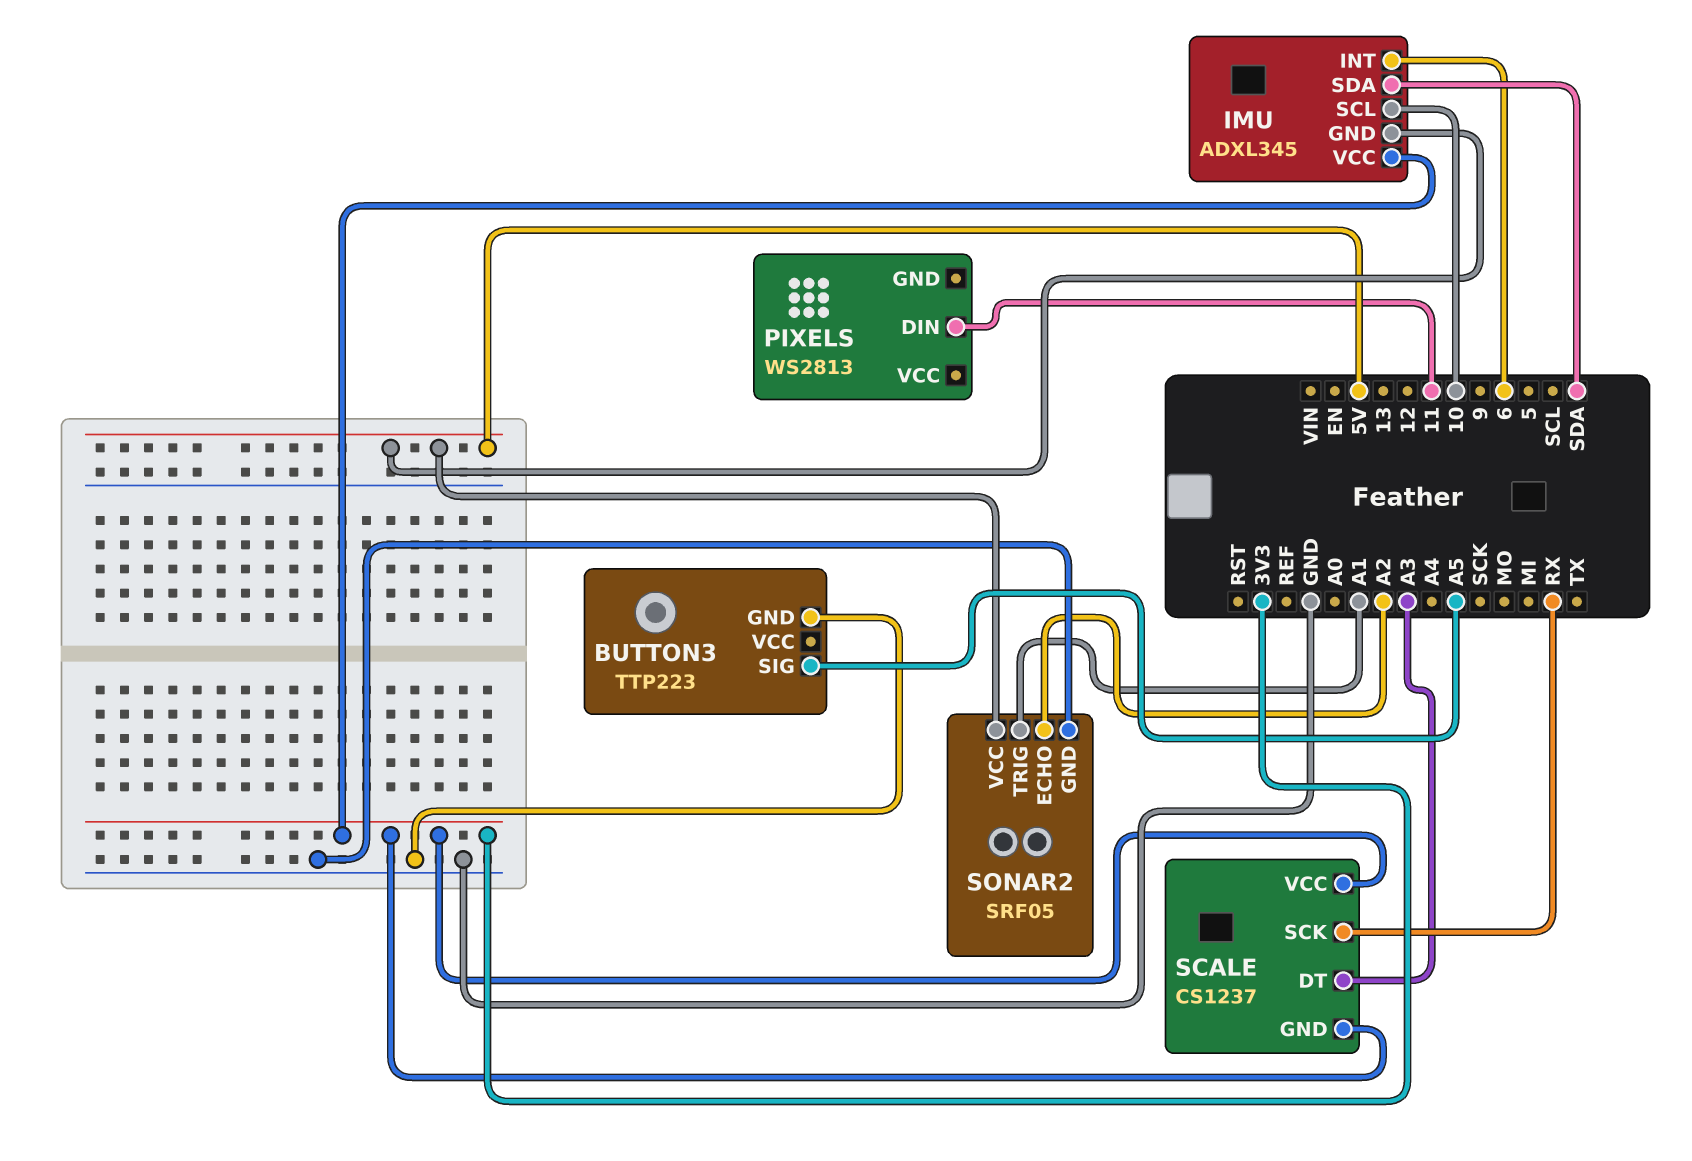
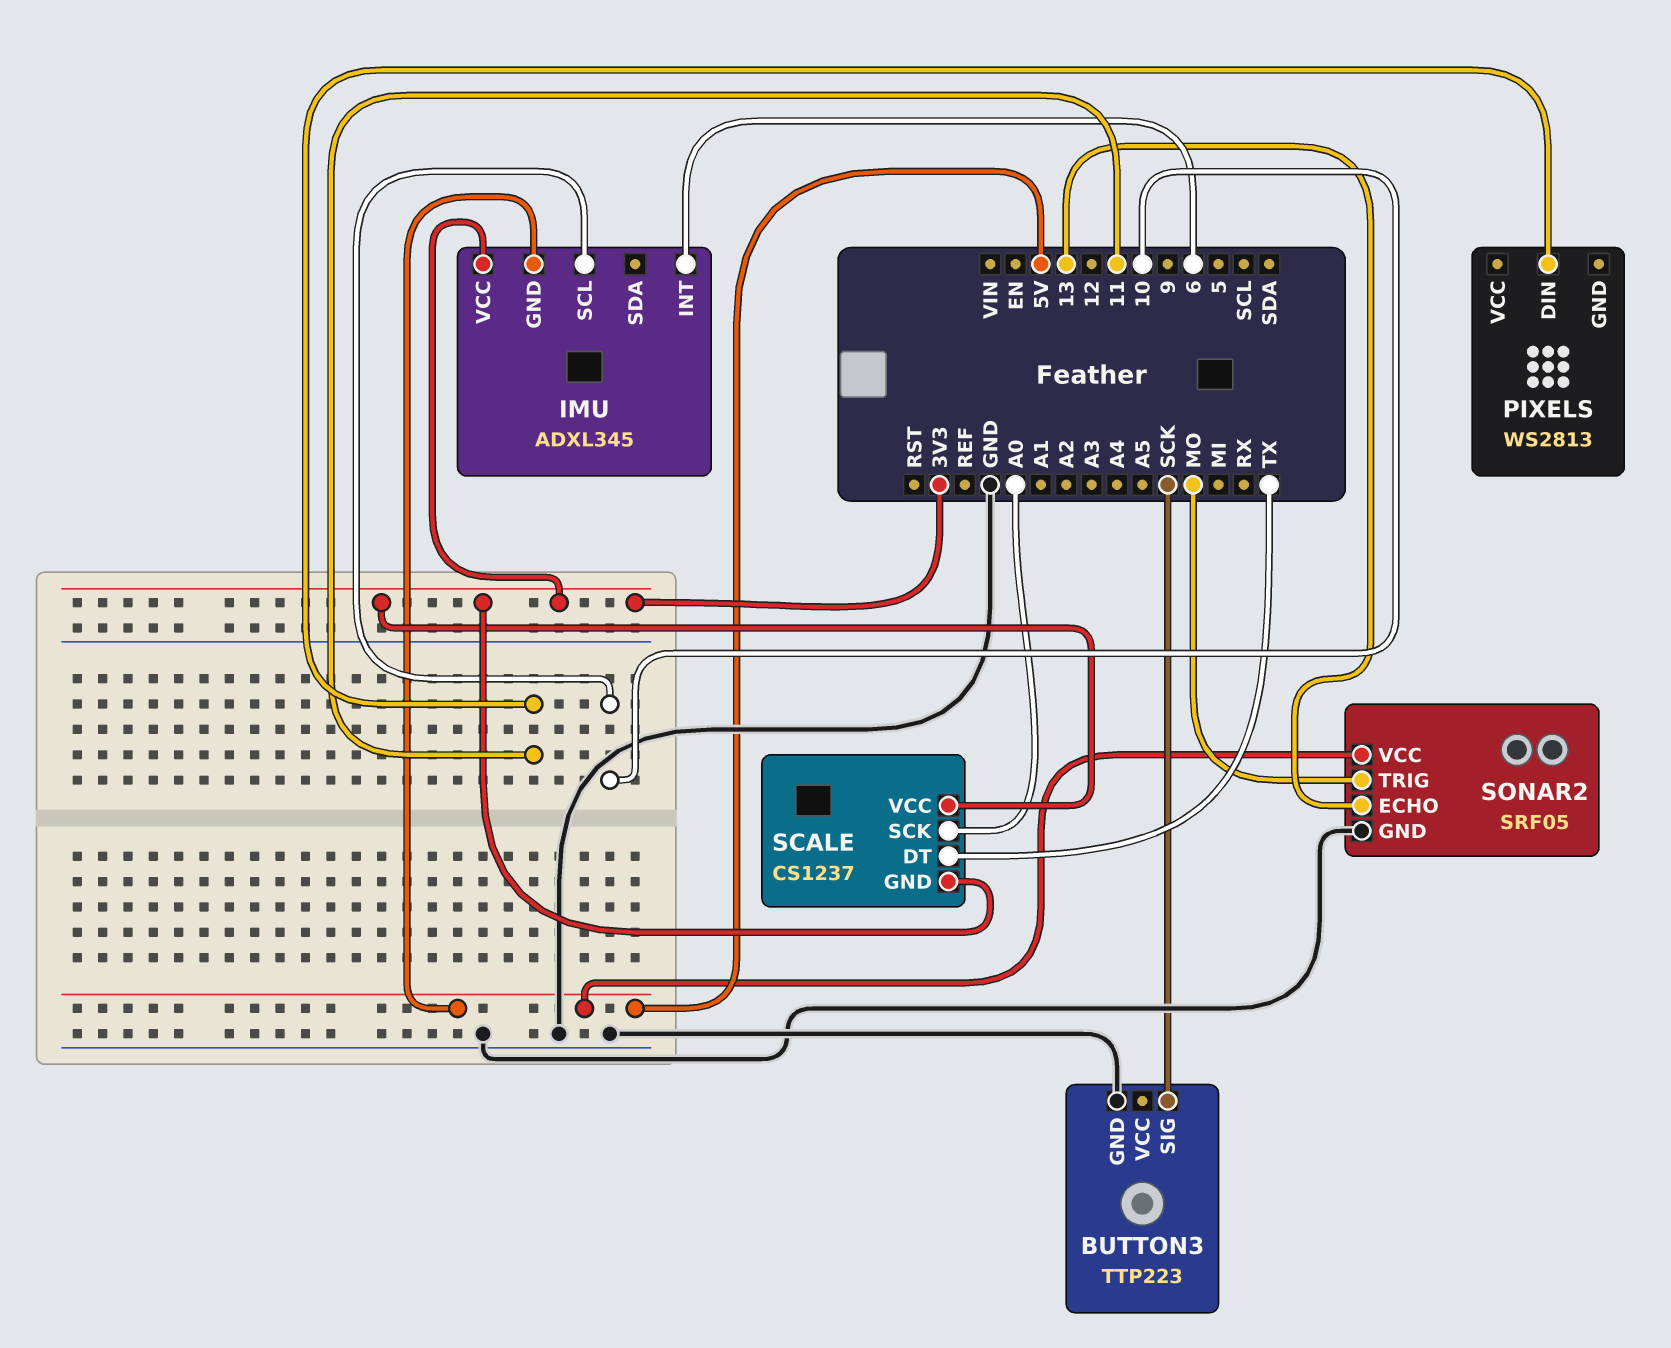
BUTTON3 pin SIG: A5 -> SCK
IMU pin SDA: SDA -> none
SCALE pin DT: A3 -> TX
SCALE pin SCK: RX -> A0
SONAR2 pin ECHO: A2 -> 13
SONAR2 pin TRIG: A1 -> MO

